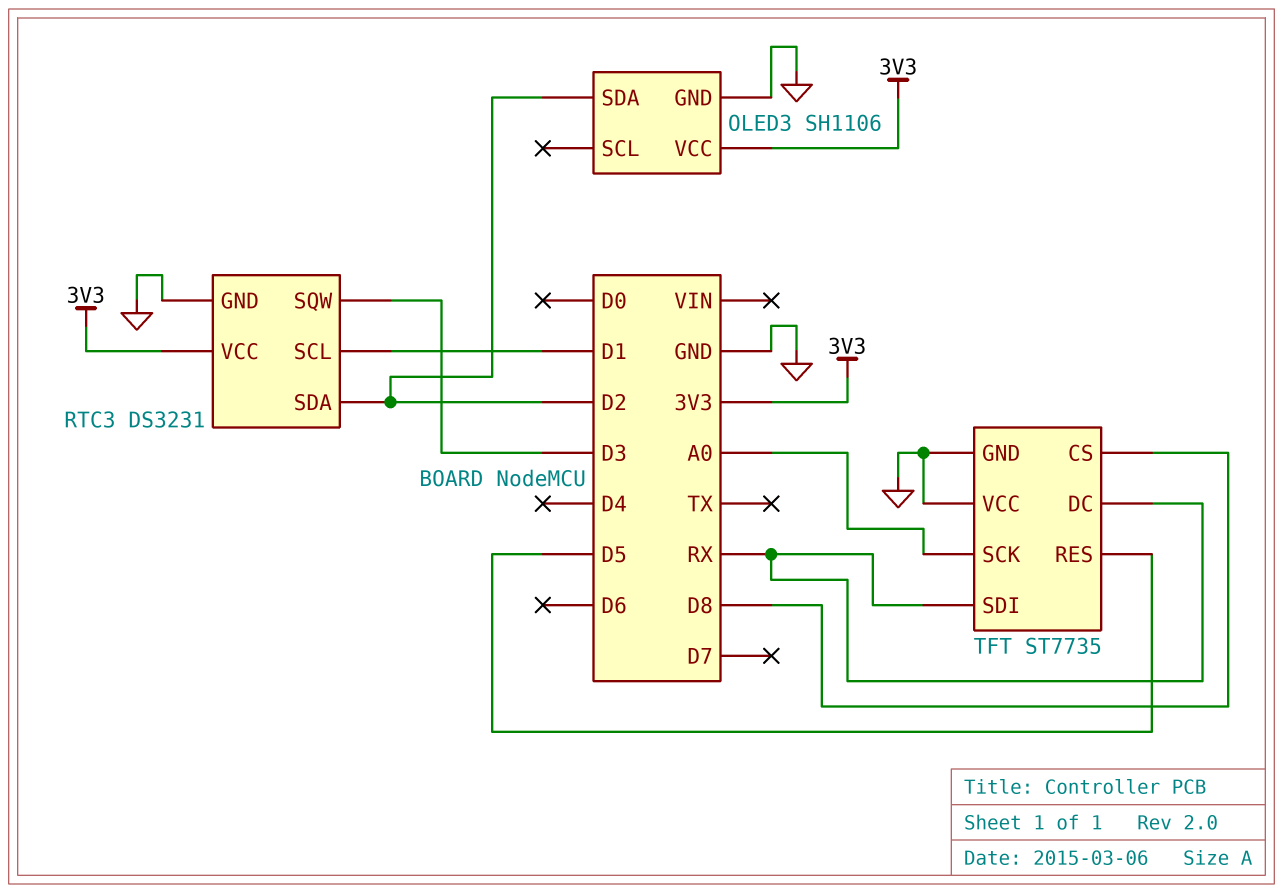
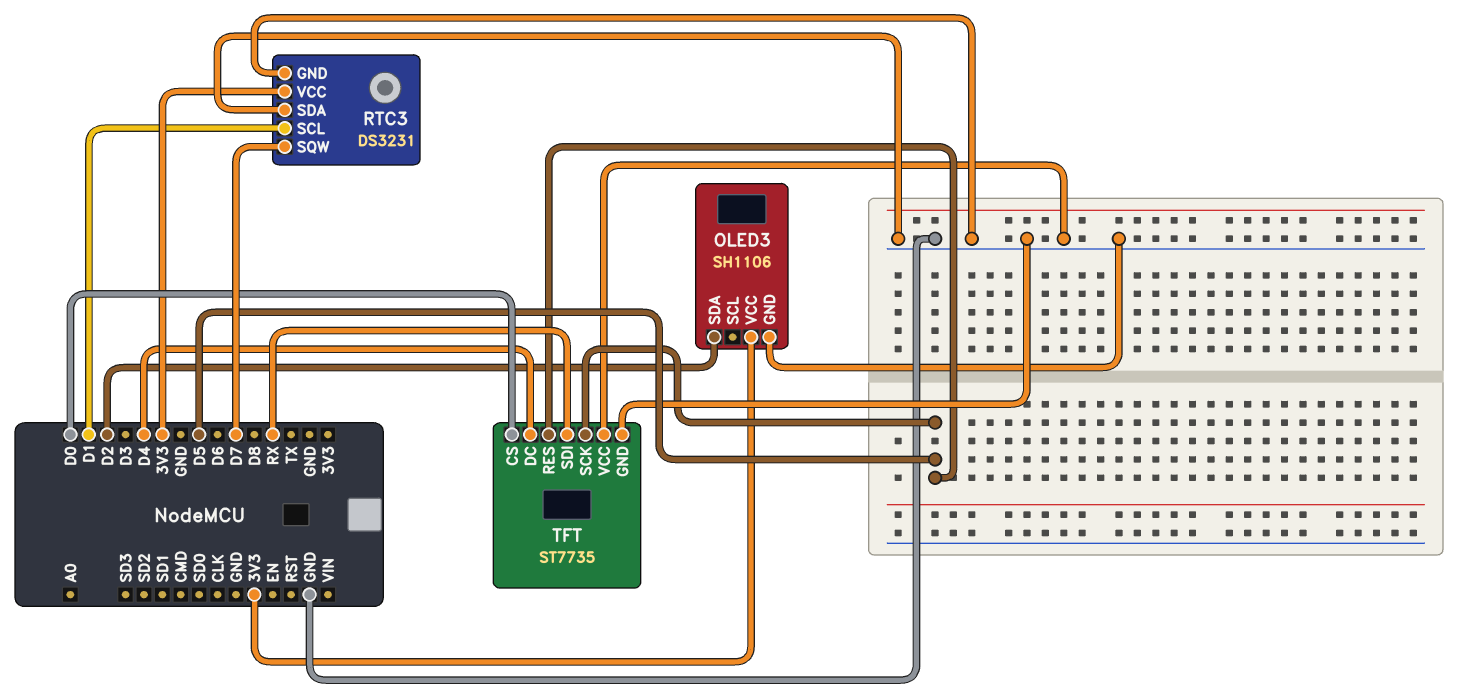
RTC3 pin SDA: D2 -> GND
RTC3 pin SQW: D3 -> D7
TFT pin CS: D8 -> D0
TFT pin DC: RX -> D4
TFT pin SCK: A0 -> D5

